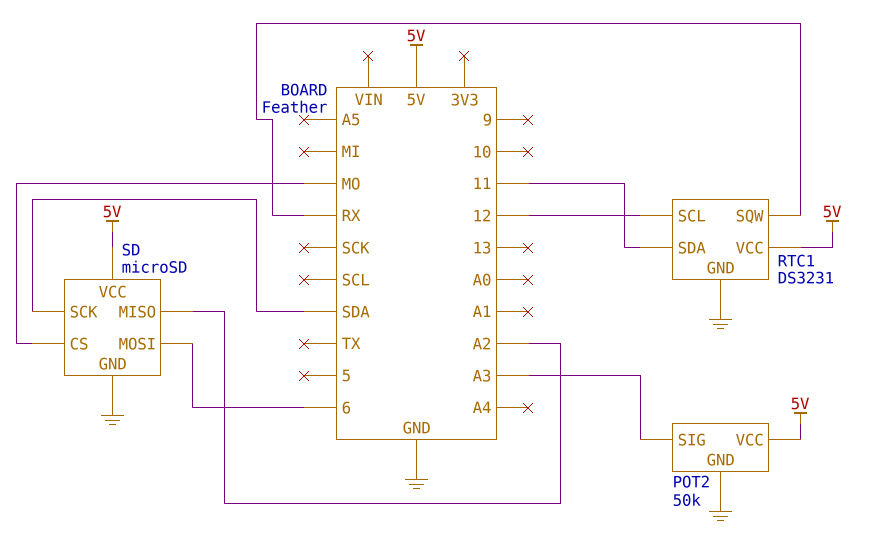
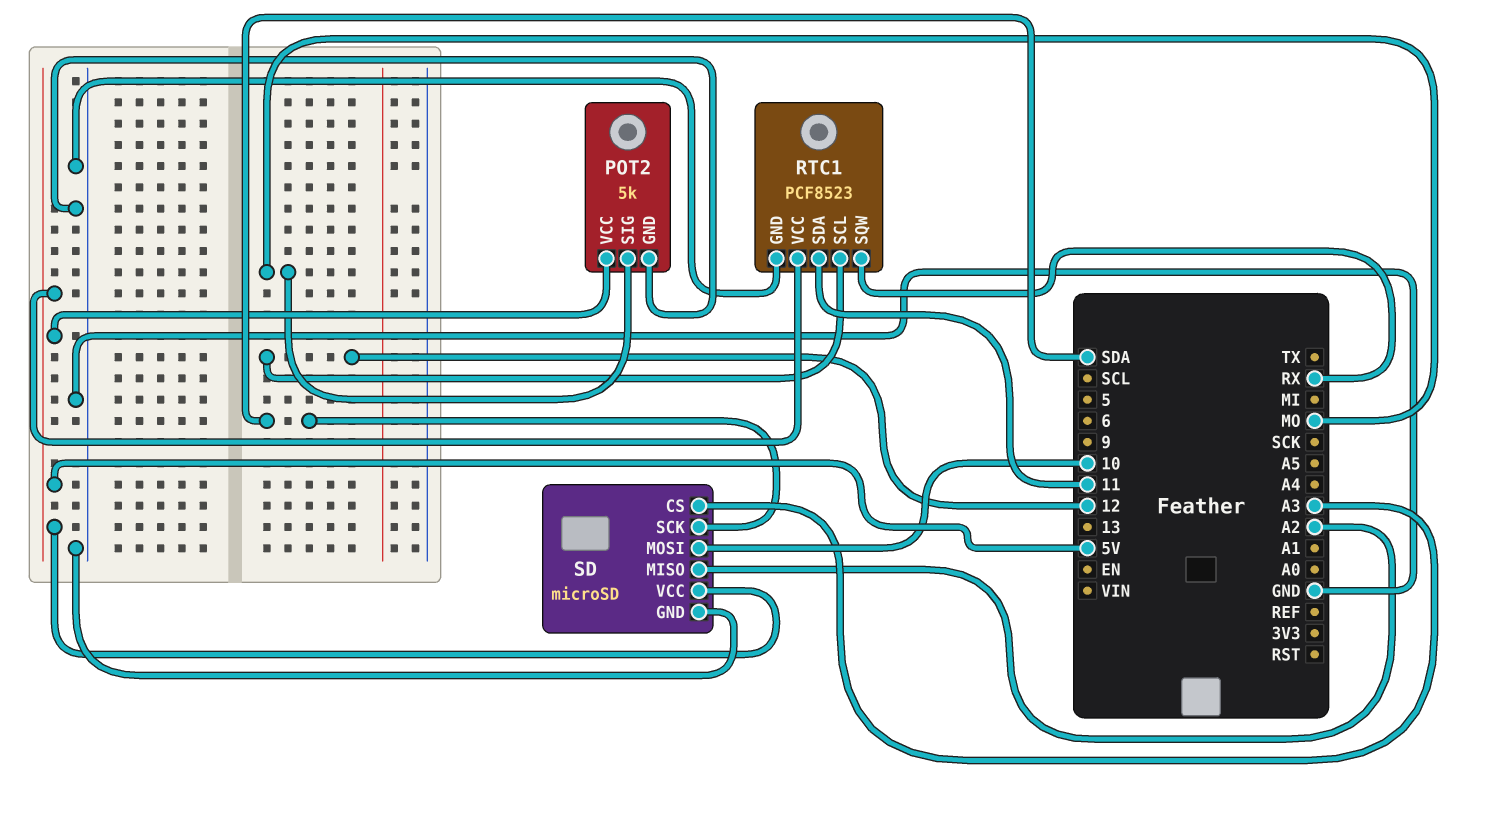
POT2: 50k -> 5k
POT2 pin SIG: A3 -> MO
RTC1: DS3231 -> PCF8523
SD pin CS: MO -> A3
SD pin MOSI: 6 -> 10

